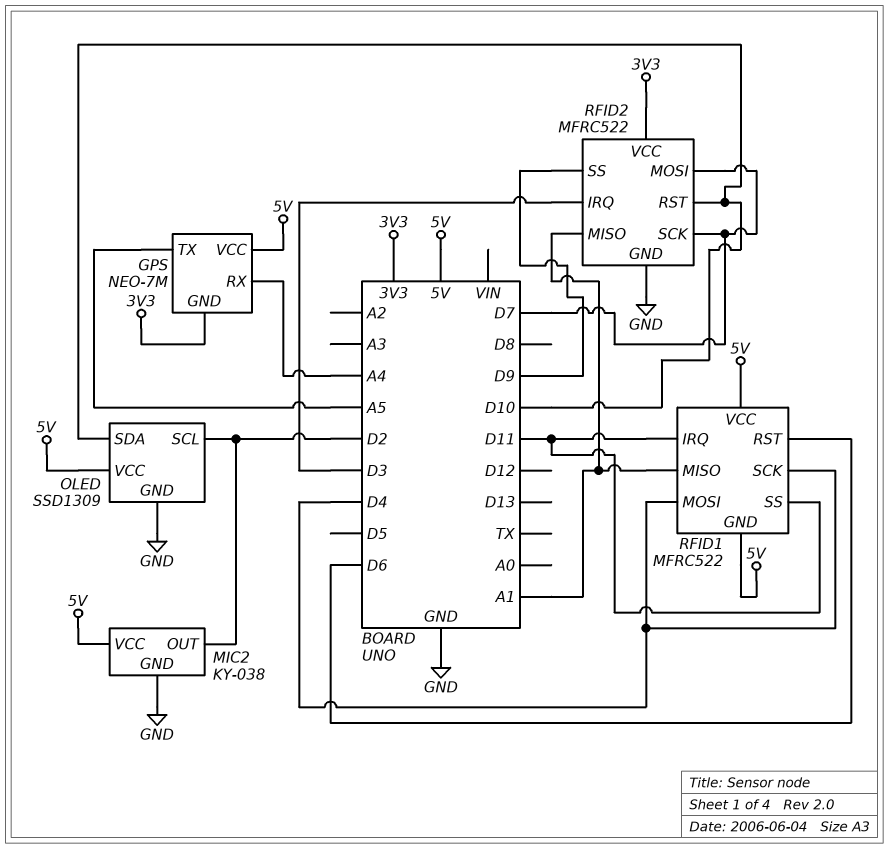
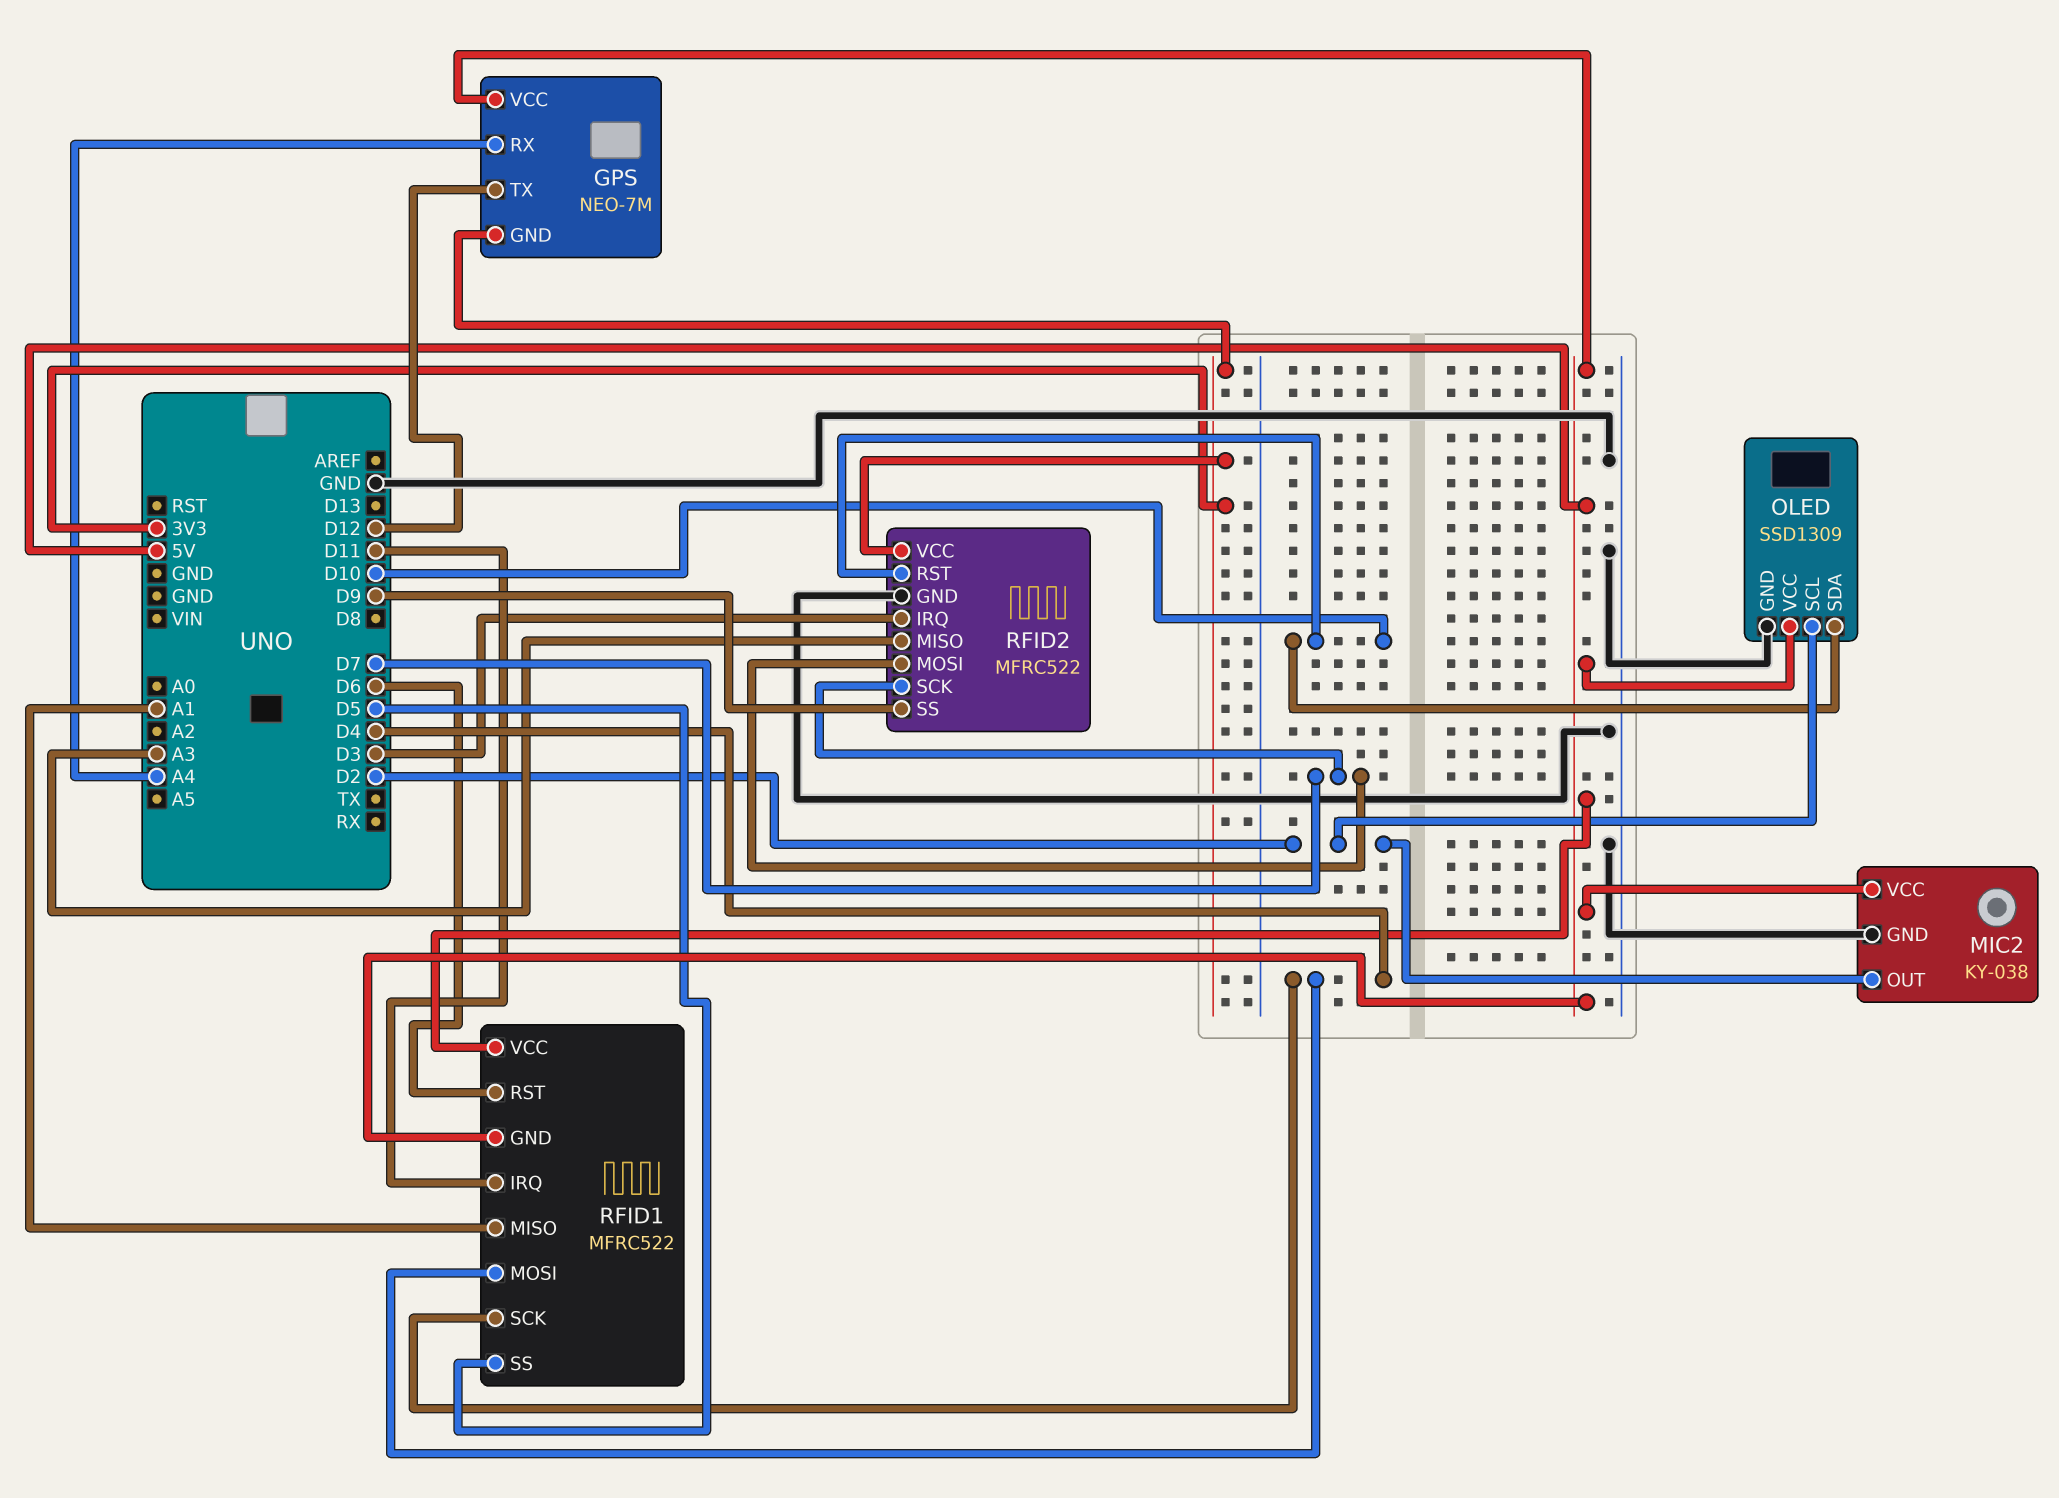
GPS pin TX: A5 -> D12
RFID1 pin SS: D11 -> D5
RFID2 pin MISO: A1 -> A3

